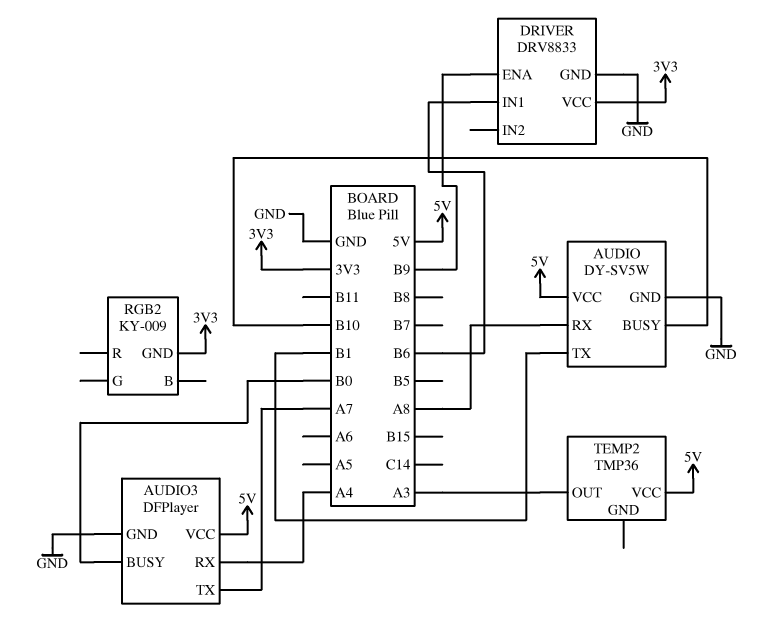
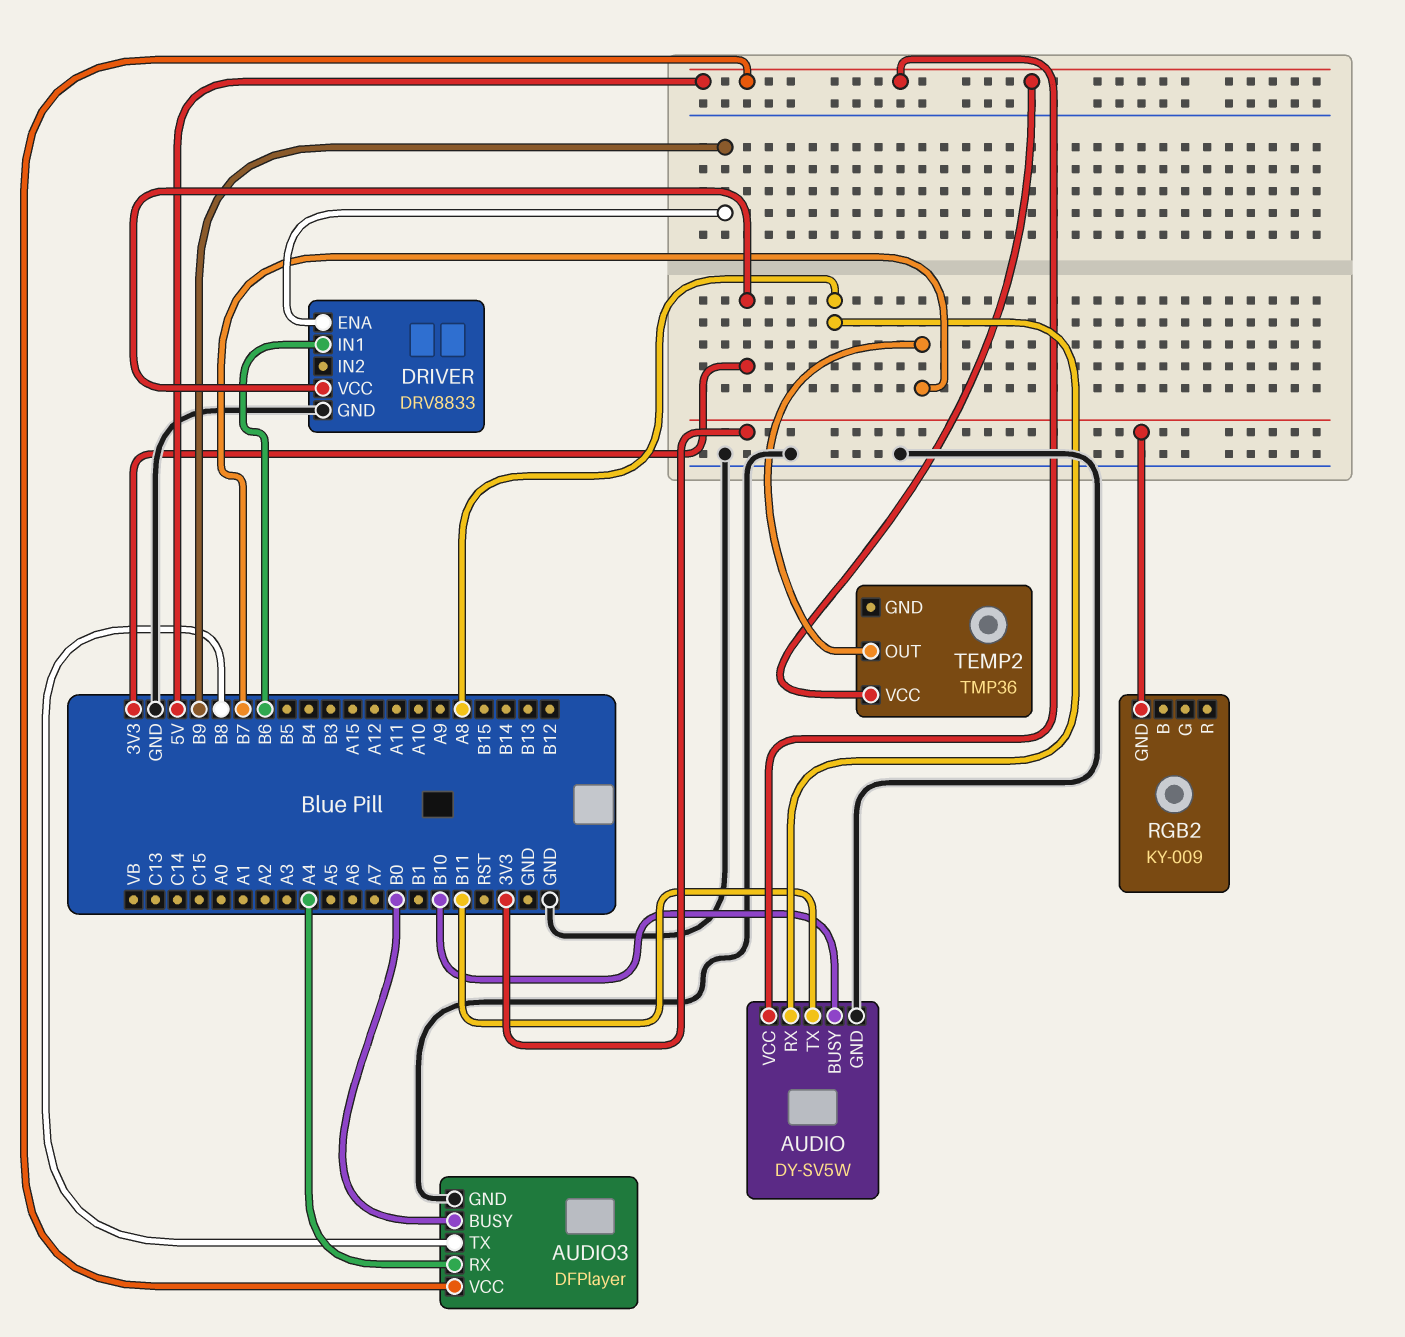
AUDIO pin TX: B1 -> B11
AUDIO3 pin TX: A7 -> B8
TEMP2 pin OUT: A3 -> B7

